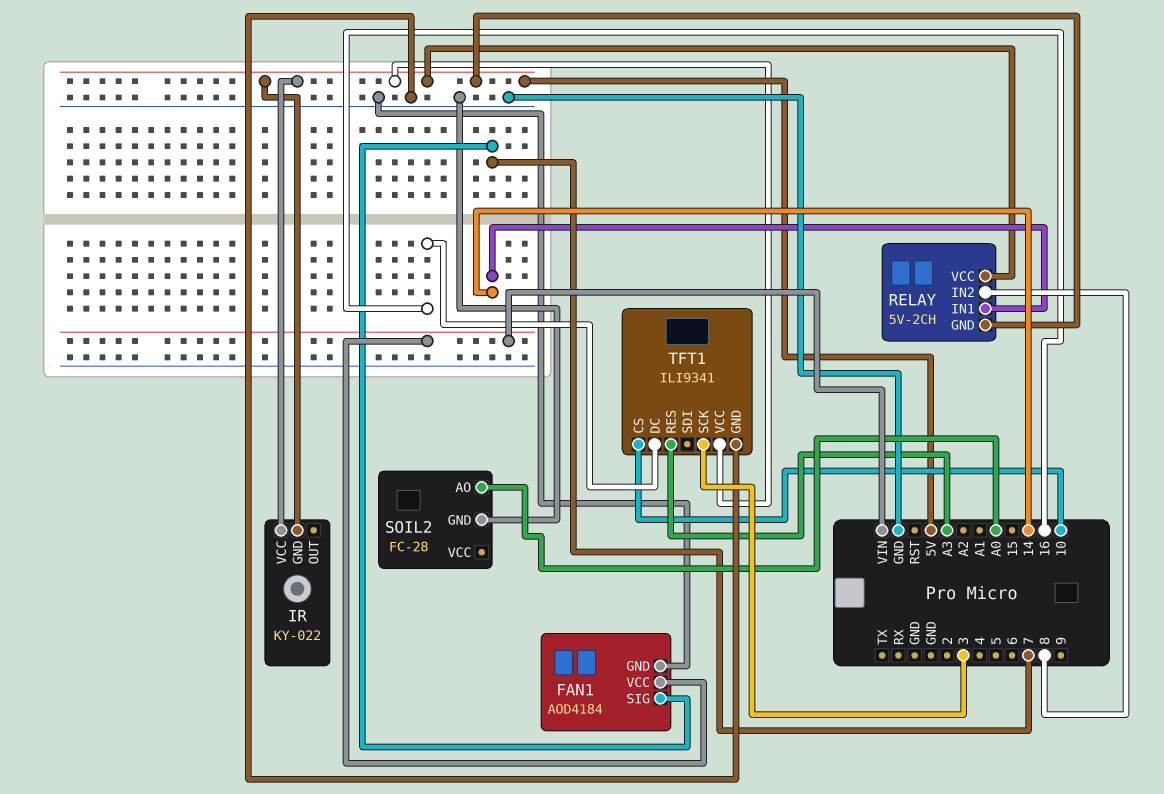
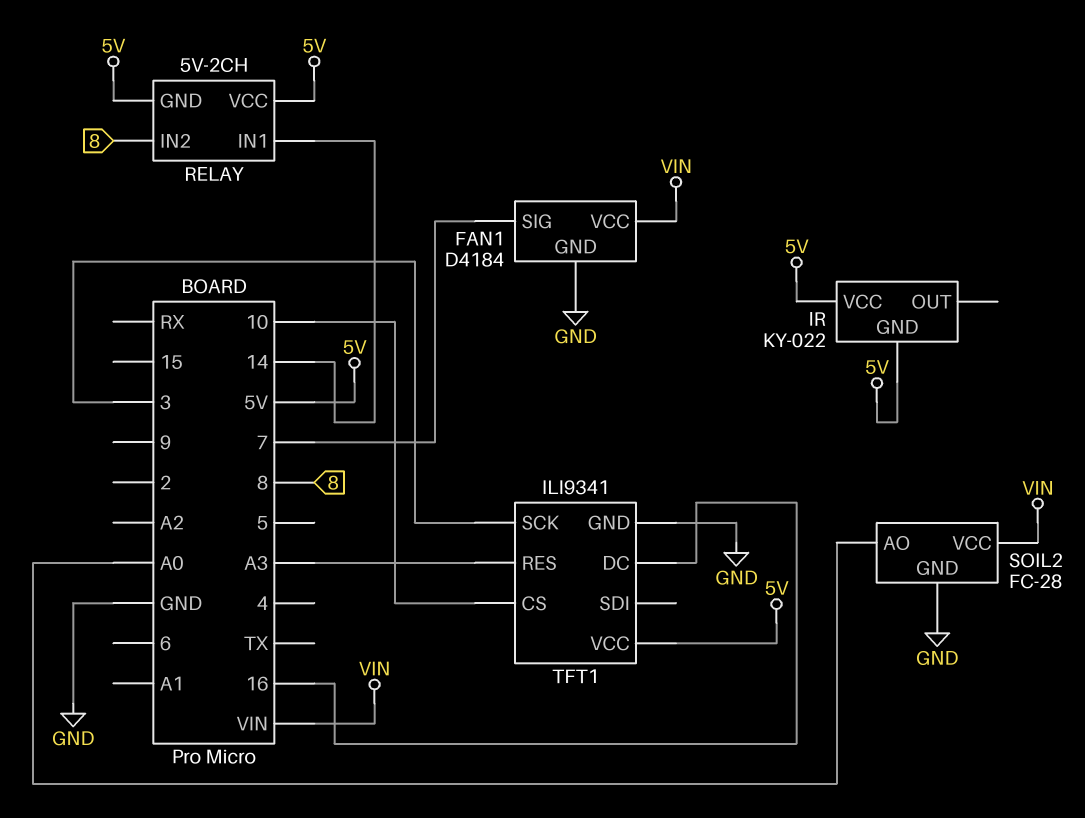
FAN1: AOD4184 -> D4184
SOIL2 pin VCC: none -> VIN

